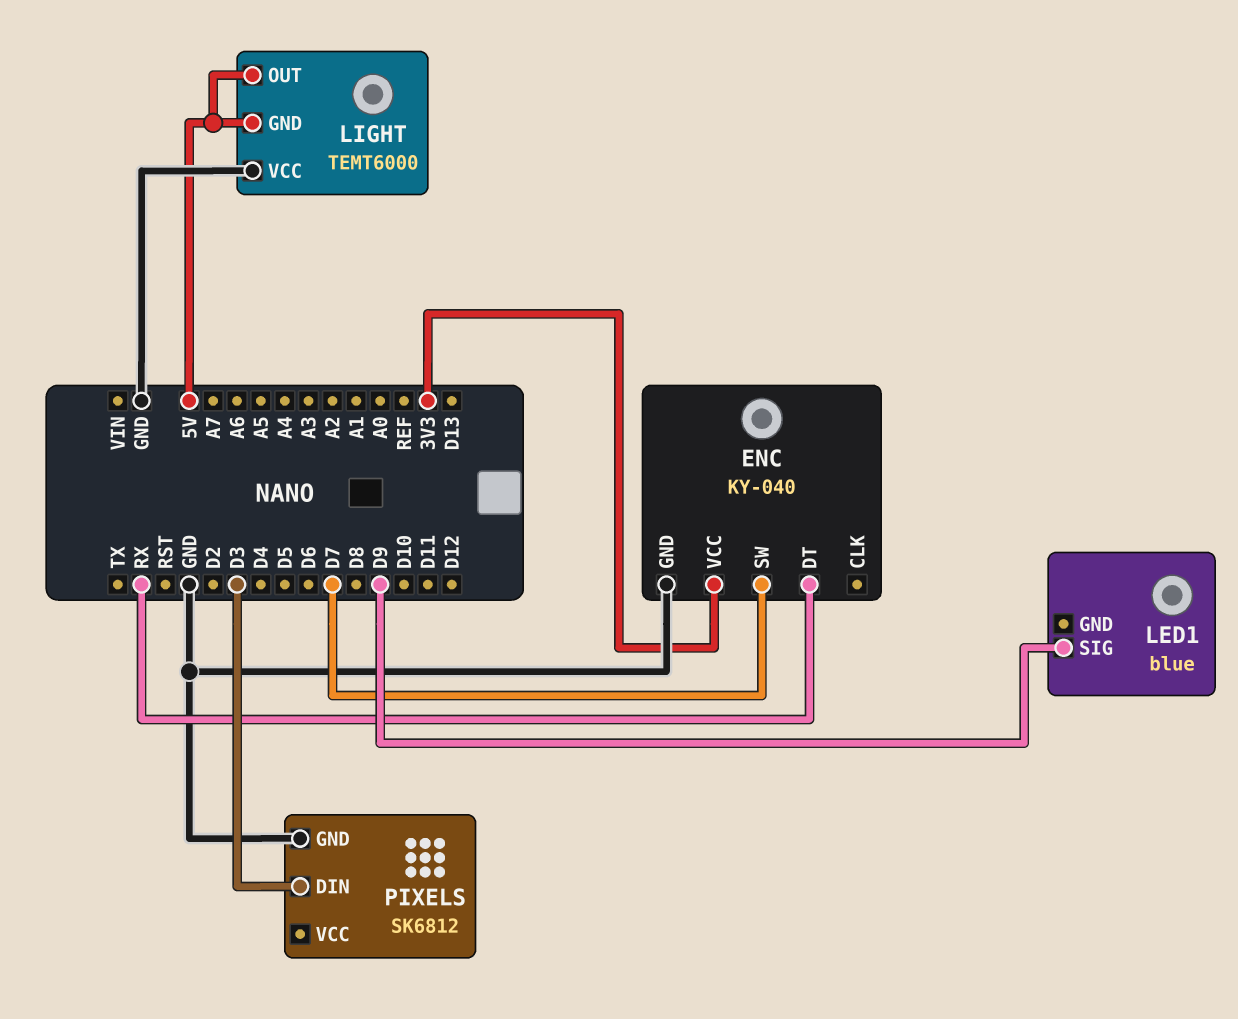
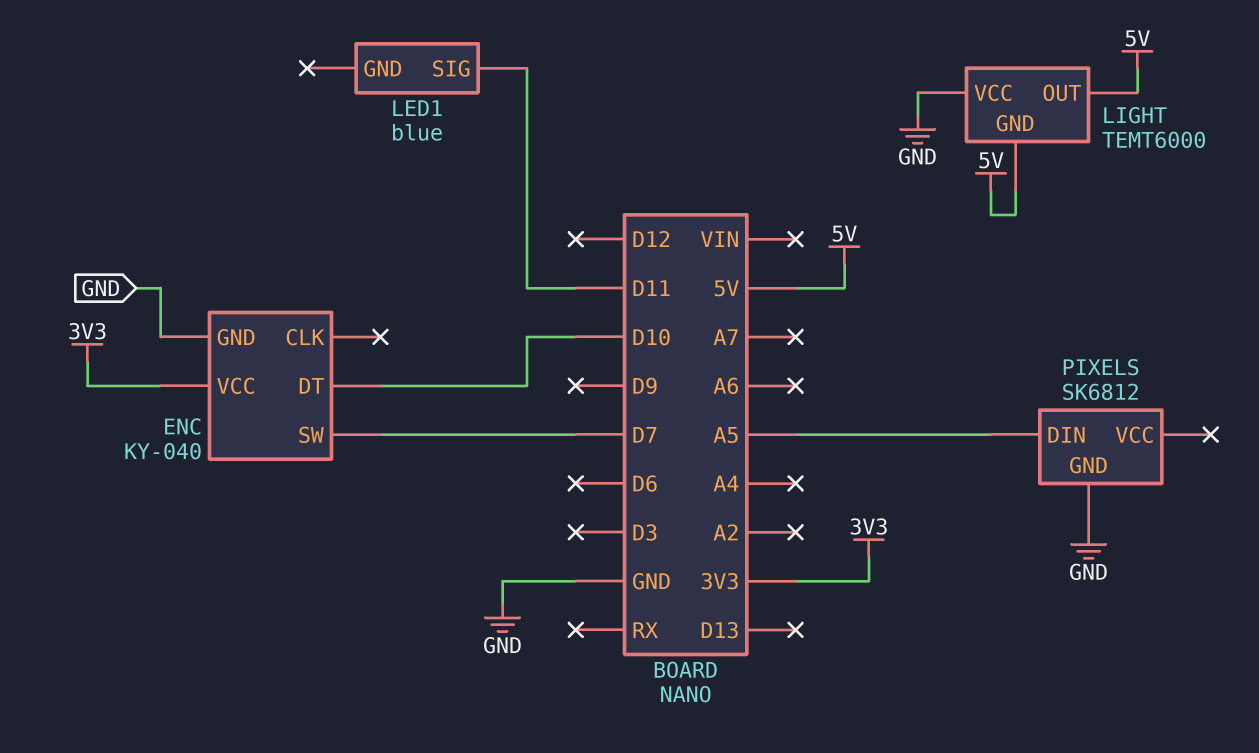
ENC pin DT: RX -> D10
LED1 pin SIG: D9 -> D11
PIXELS pin DIN: D3 -> A5

